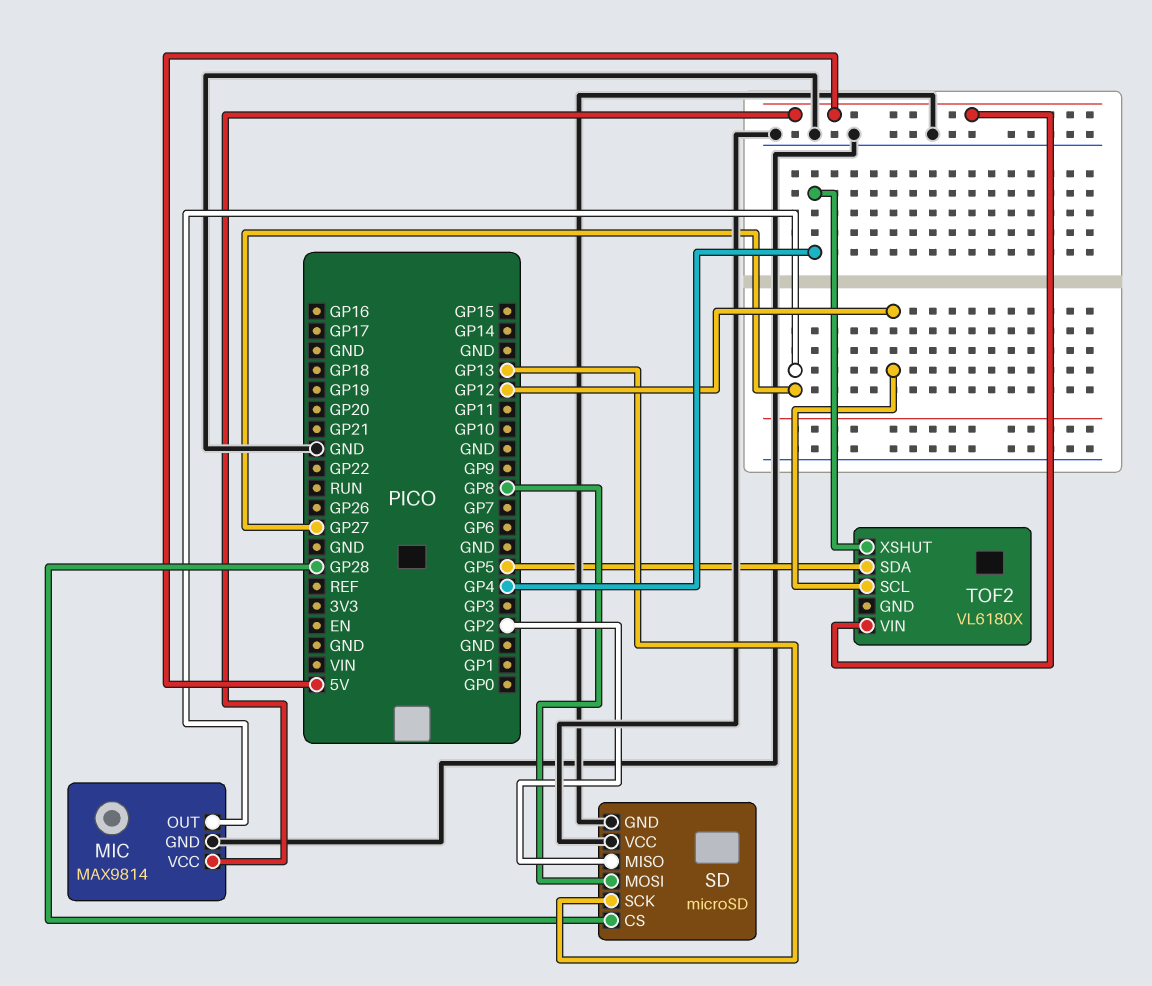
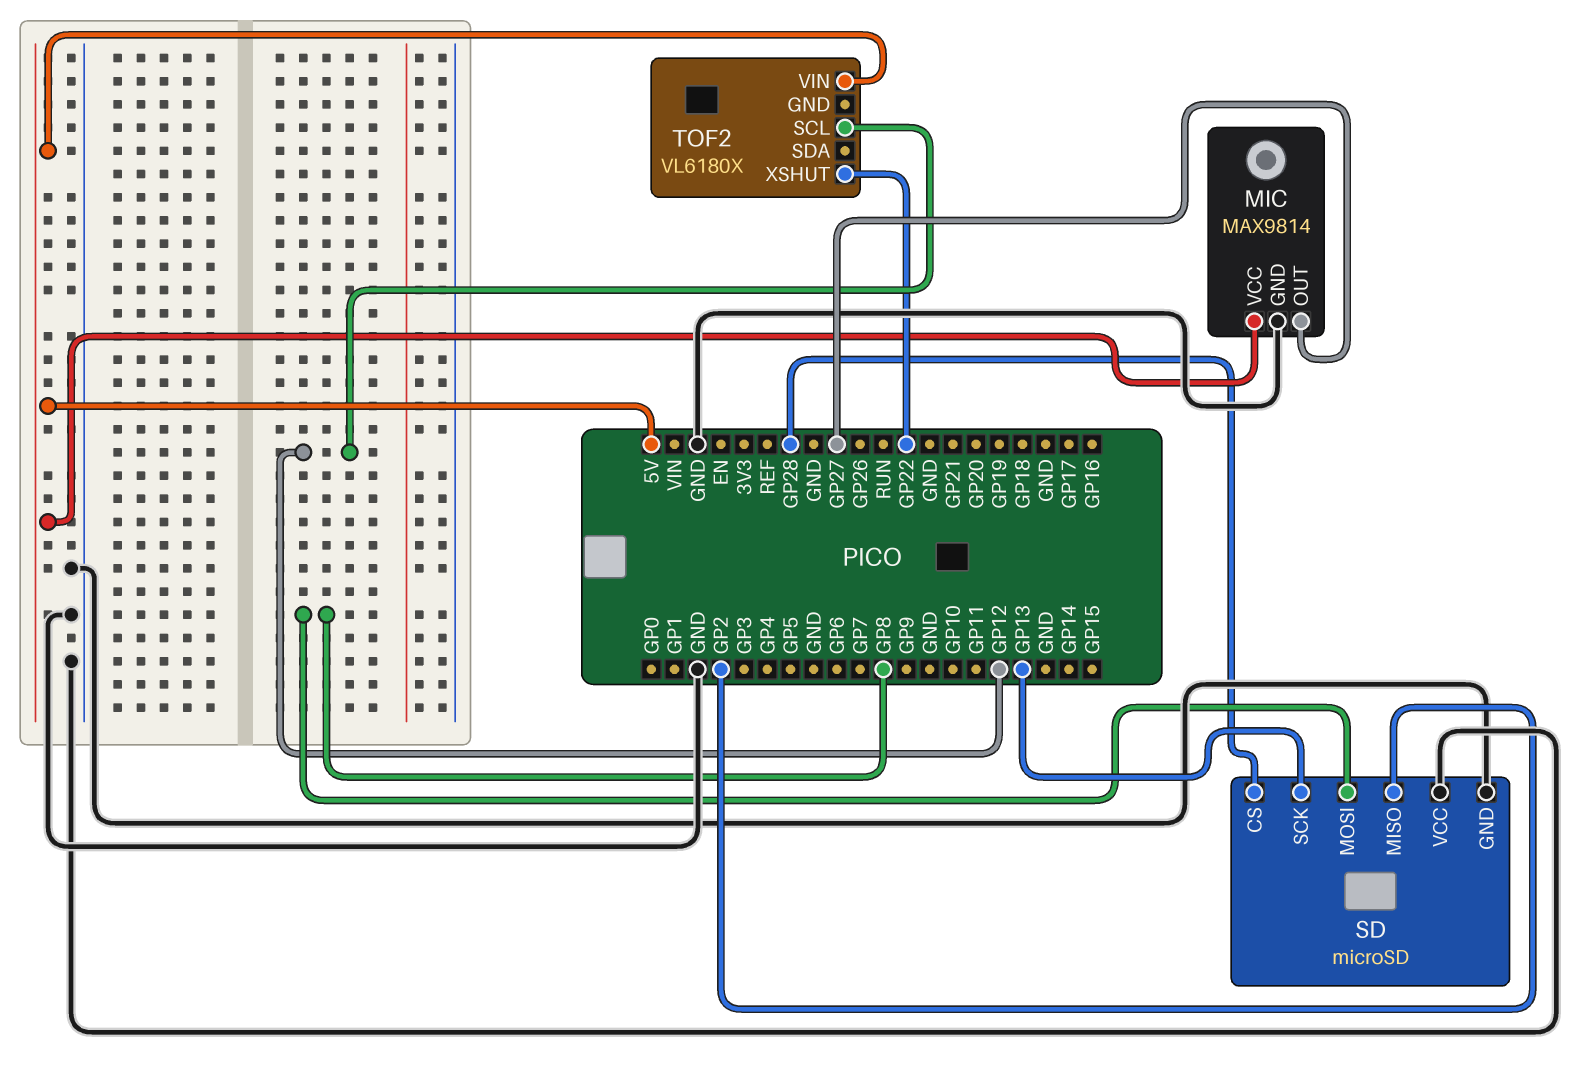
TOF2 pin SDA: GP5 -> none
TOF2 pin XSHUT: GP4 -> GP22

